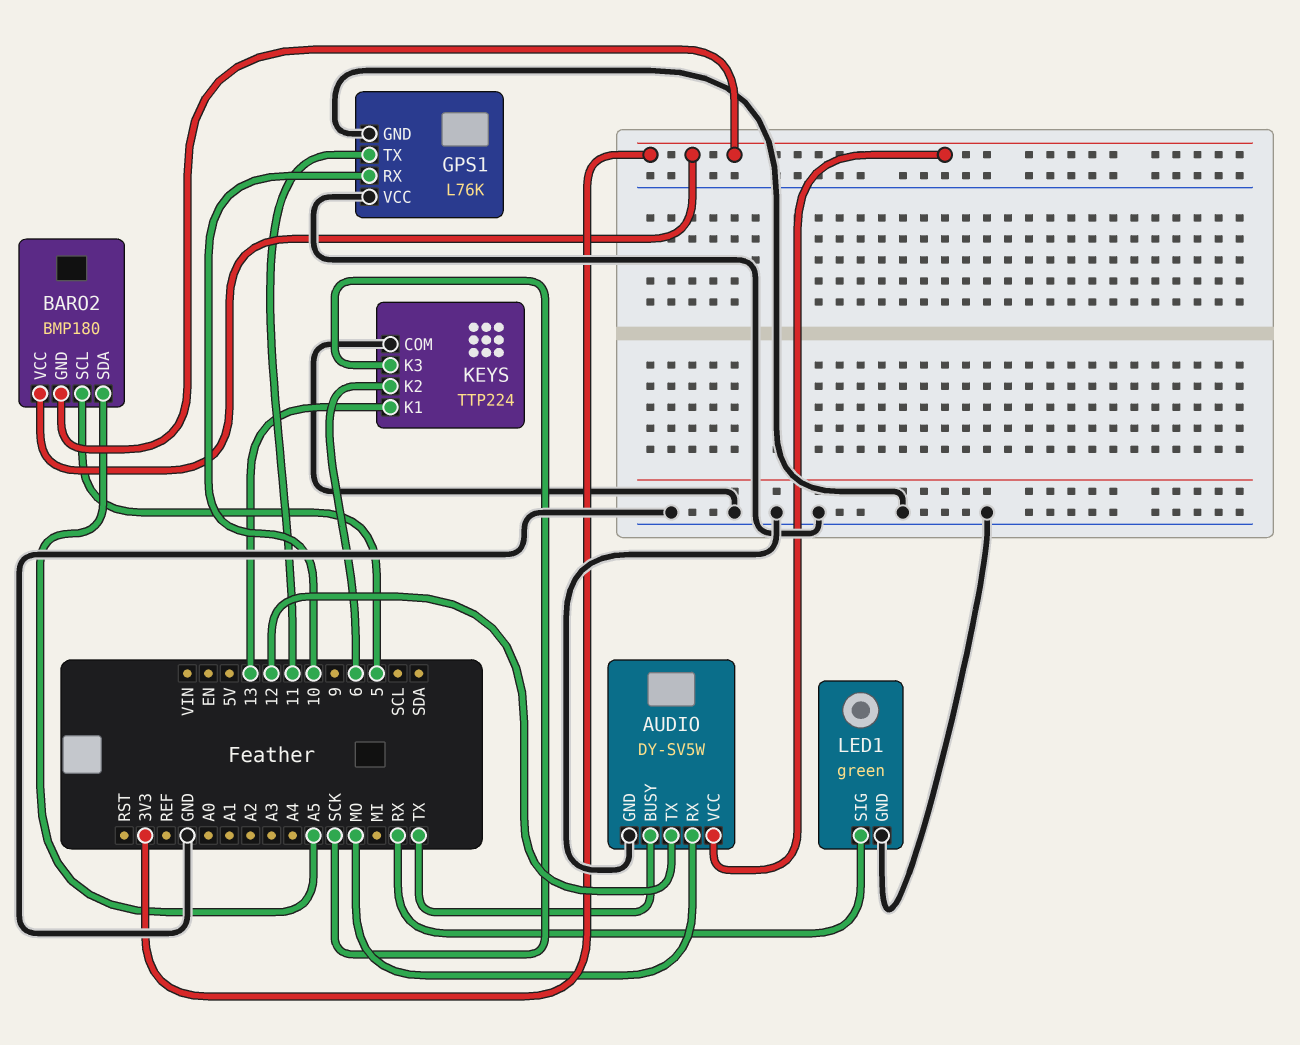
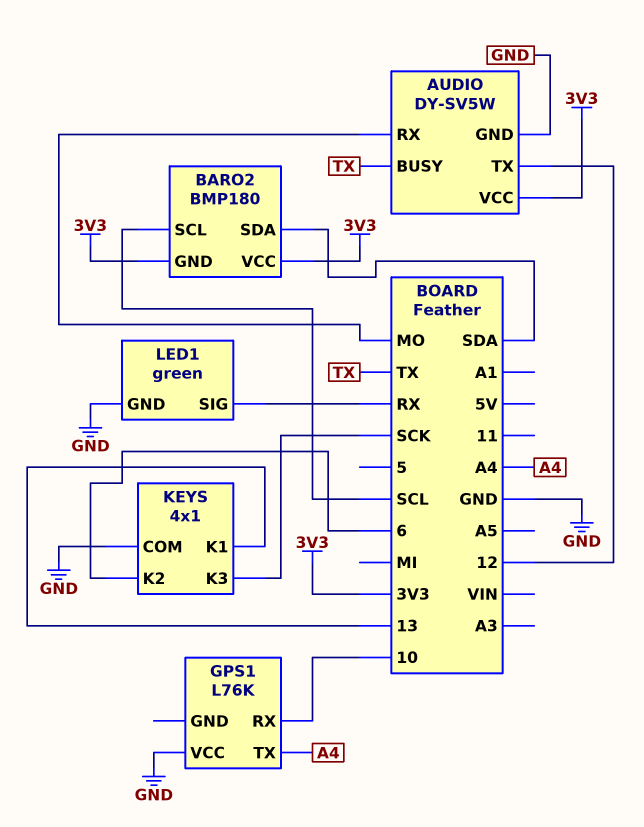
BARO2 pin SCL: 5 -> SCL
BARO2 pin SDA: A5 -> SDA
GPS1 pin GND: GND -> none
GPS1 pin TX: 11 -> A4
KEYS: TTP224 -> 4x1

